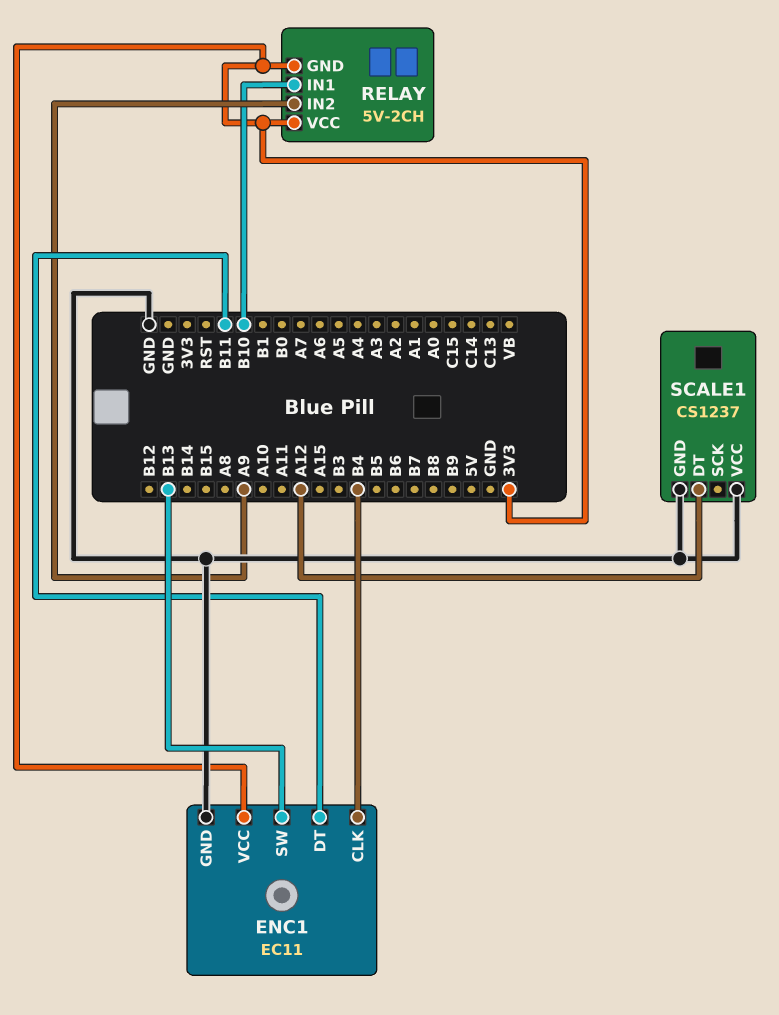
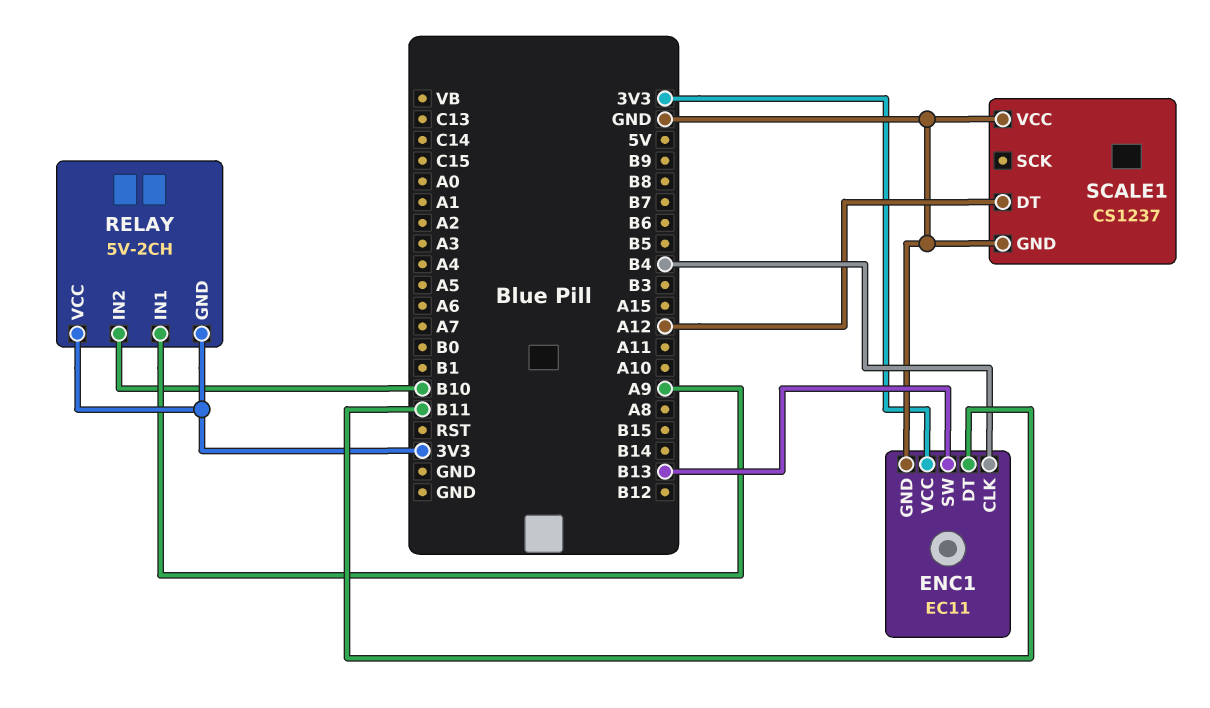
RELAY pin IN1: B10 -> A9
RELAY pin IN2: A9 -> B10

